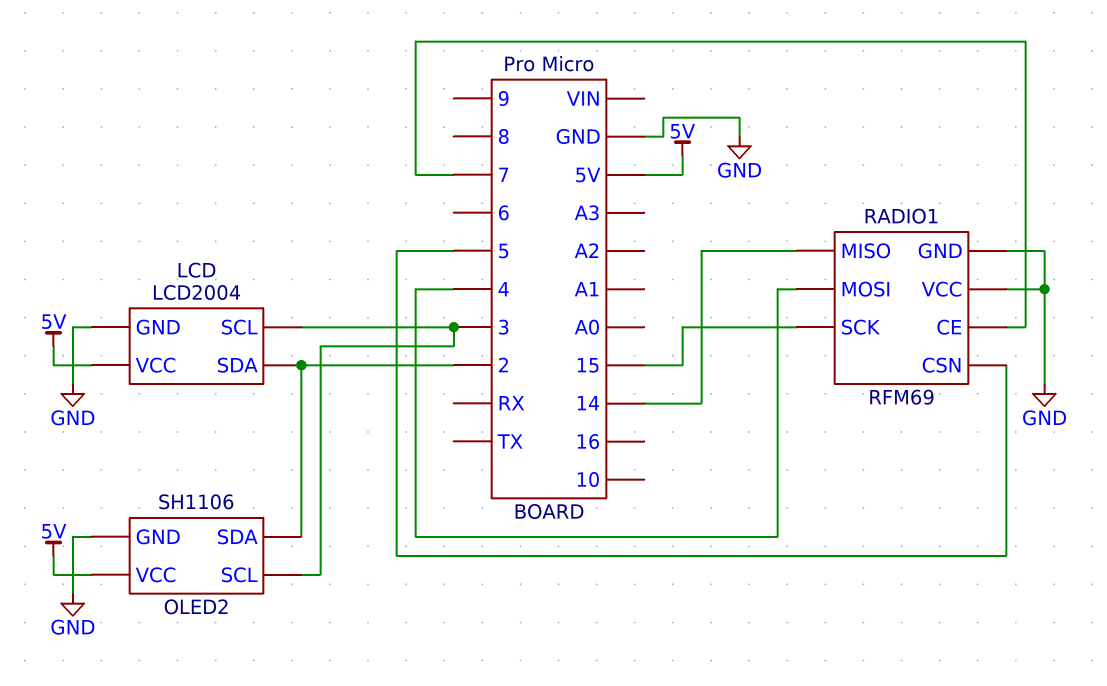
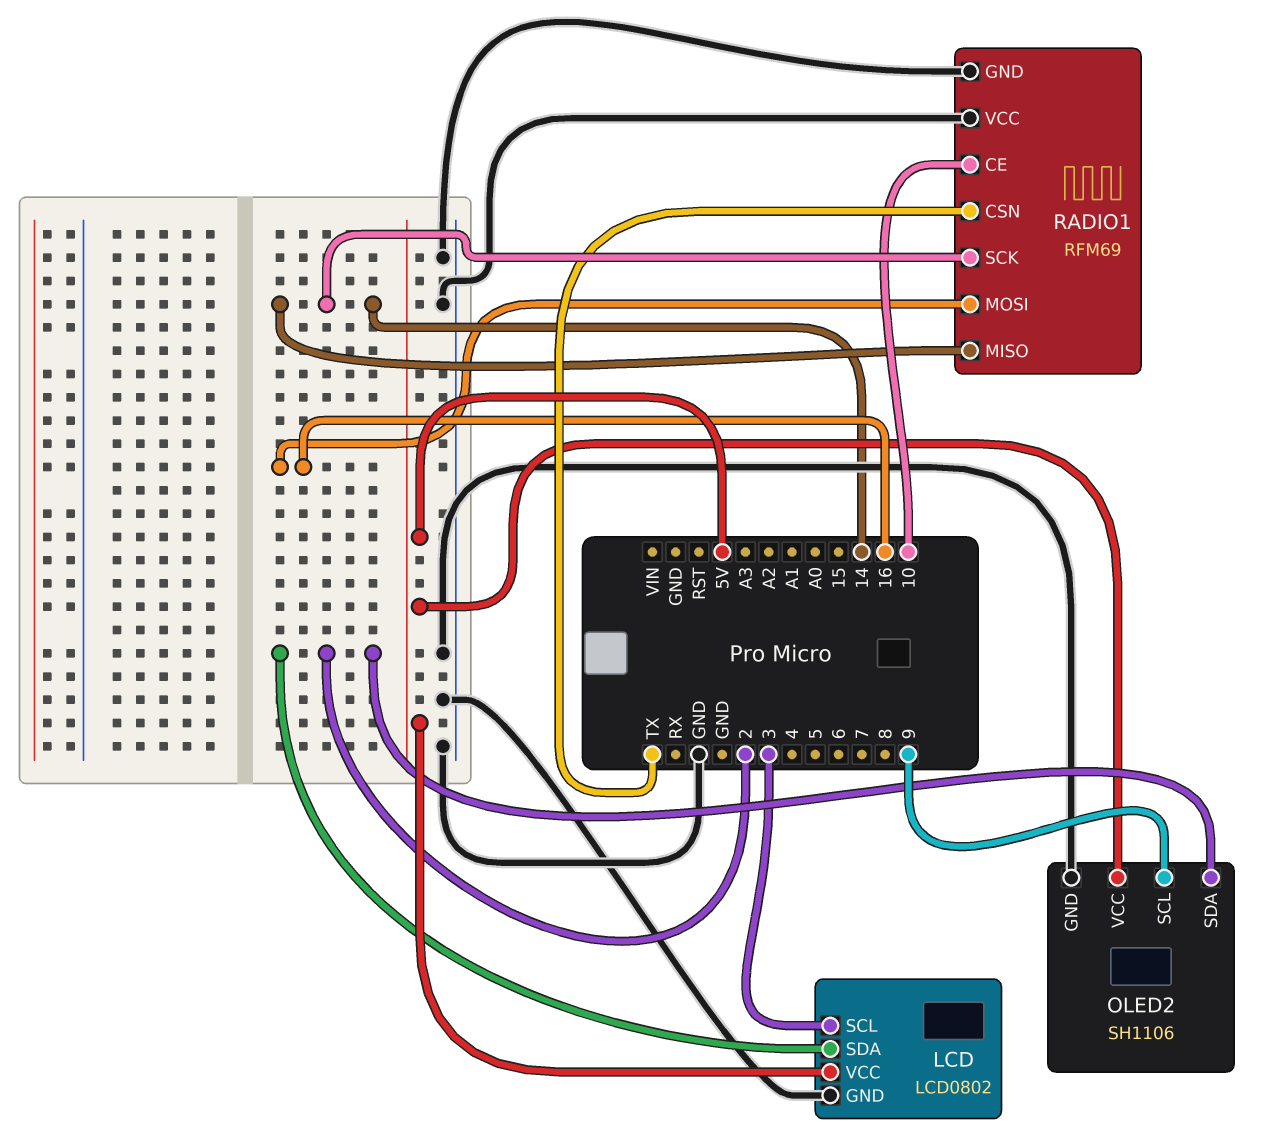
LCD: LCD2004 -> LCD0802
OLED2 pin SCL: 3 -> 9
RADIO1 pin CE: 7 -> 10
RADIO1 pin CSN: 5 -> TX
RADIO1 pin MOSI: 4 -> 16
RADIO1 pin SCK: 15 -> 14

